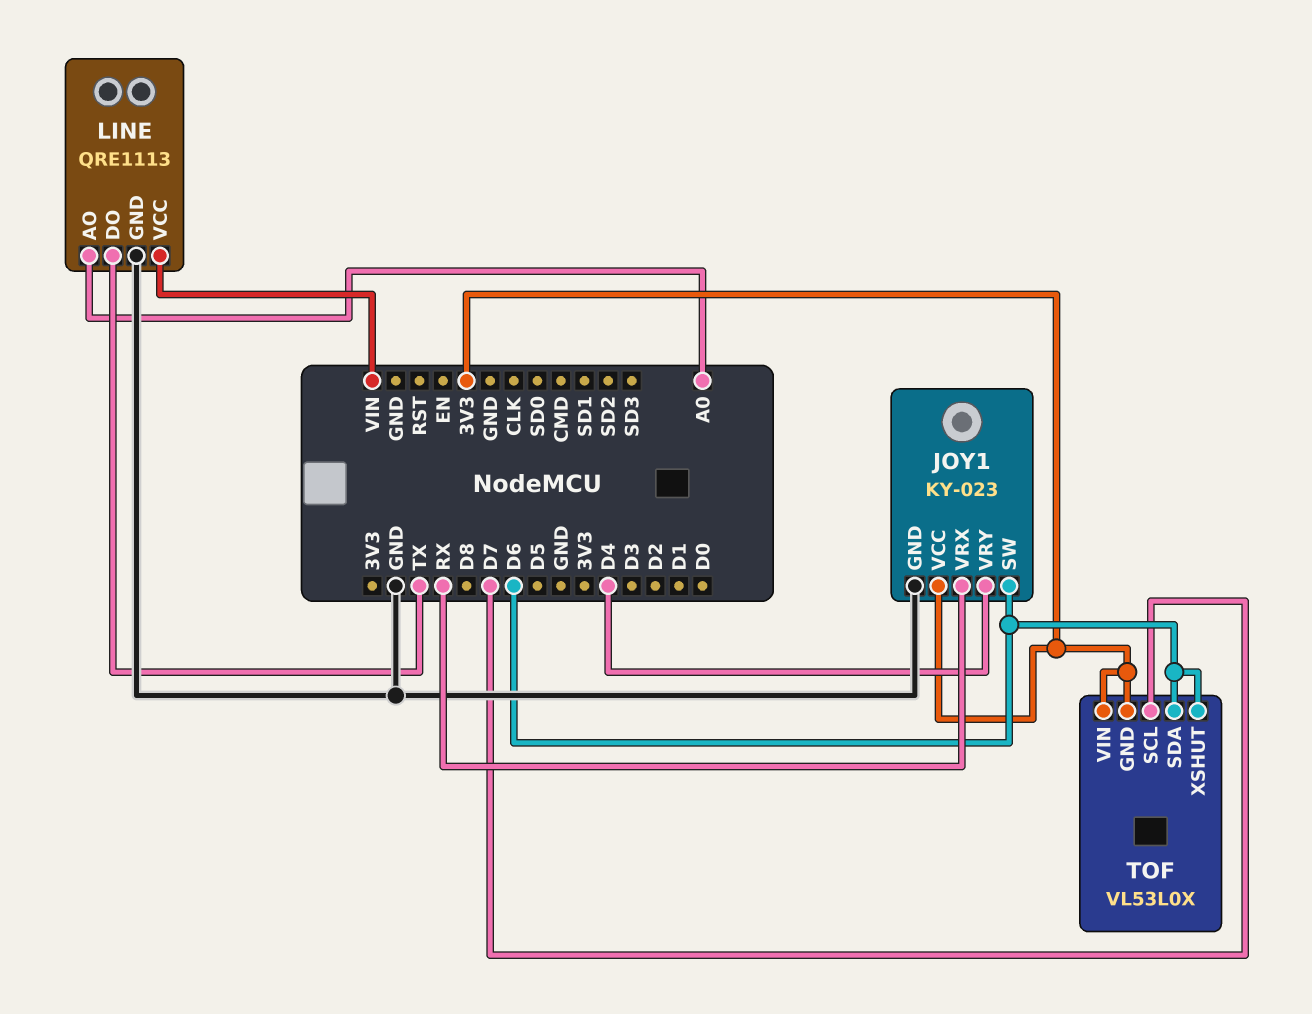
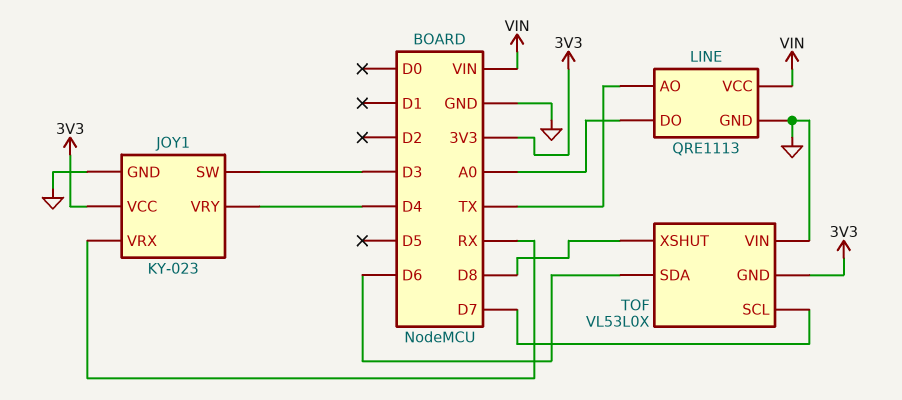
JOY1 pin SW: D6 -> D3
LINE pin AO: A0 -> TX
LINE pin DO: TX -> A0
TOF pin VIN: 3V3 -> GND
TOF pin XSHUT: D6 -> D8

